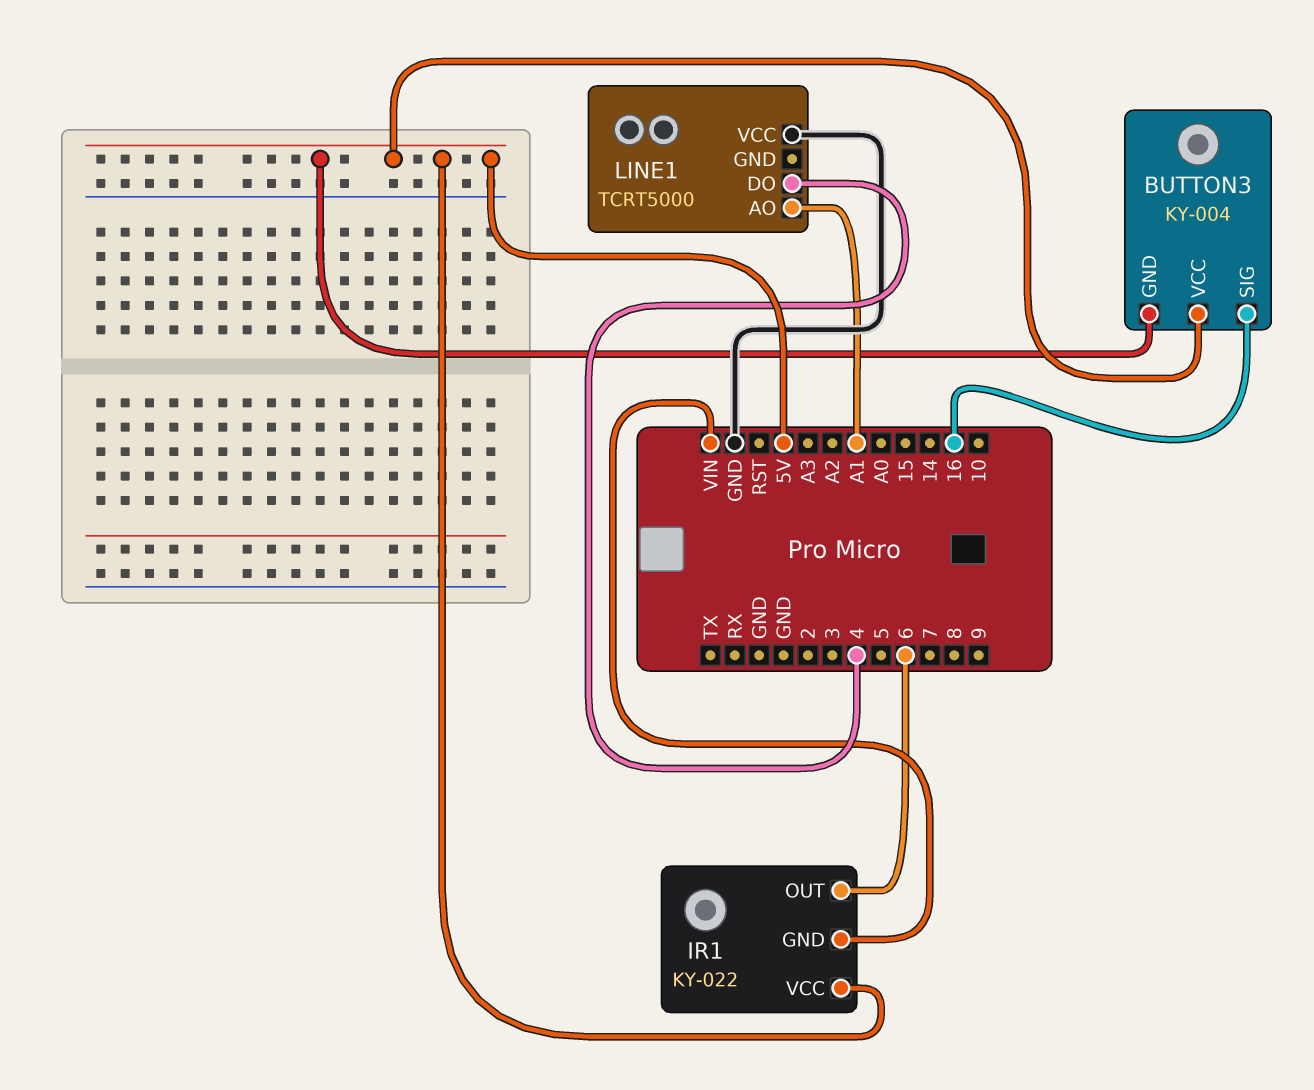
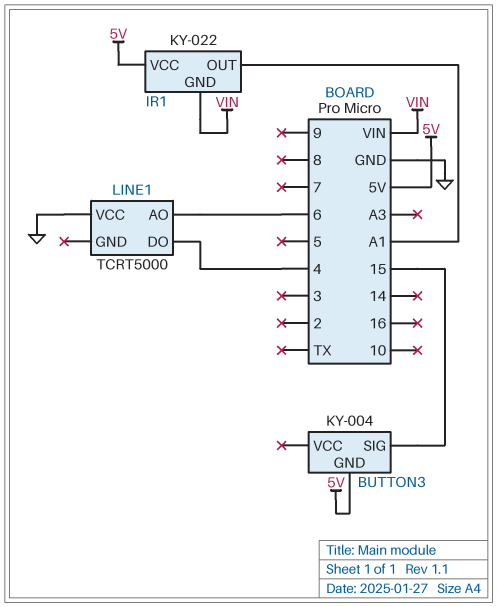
BUTTON3 pin SIG: 16 -> 15
BUTTON3 pin VCC: 5V -> none
IR1 pin OUT: 6 -> A1
LINE1 pin AO: A1 -> 6

